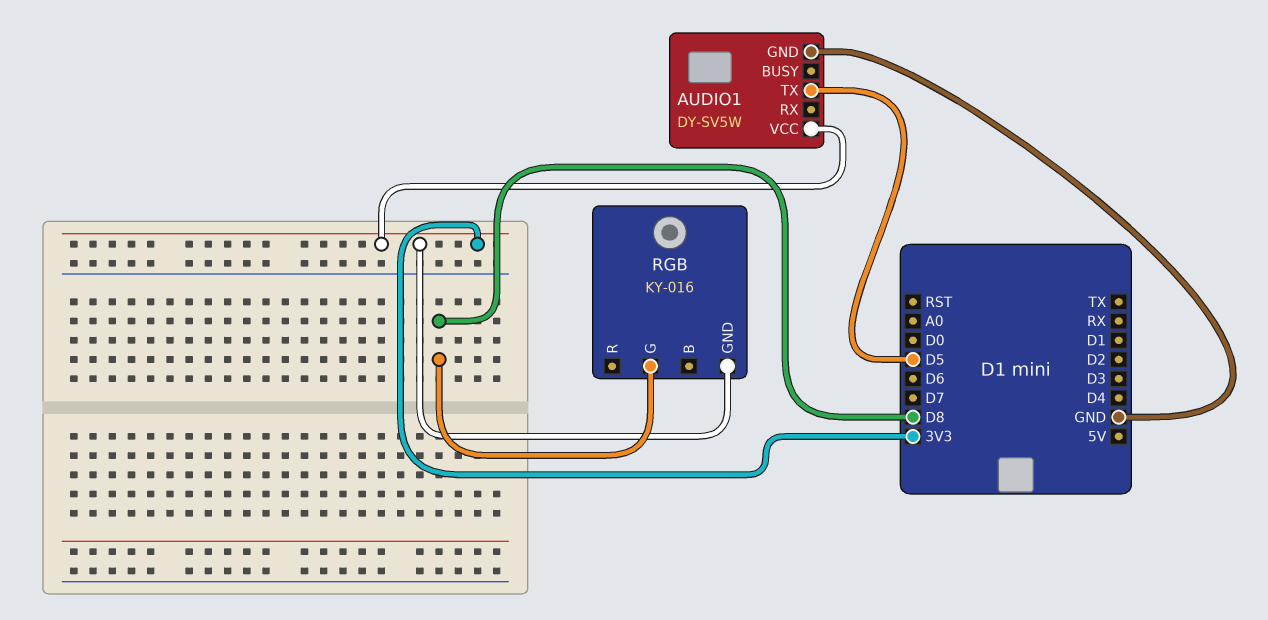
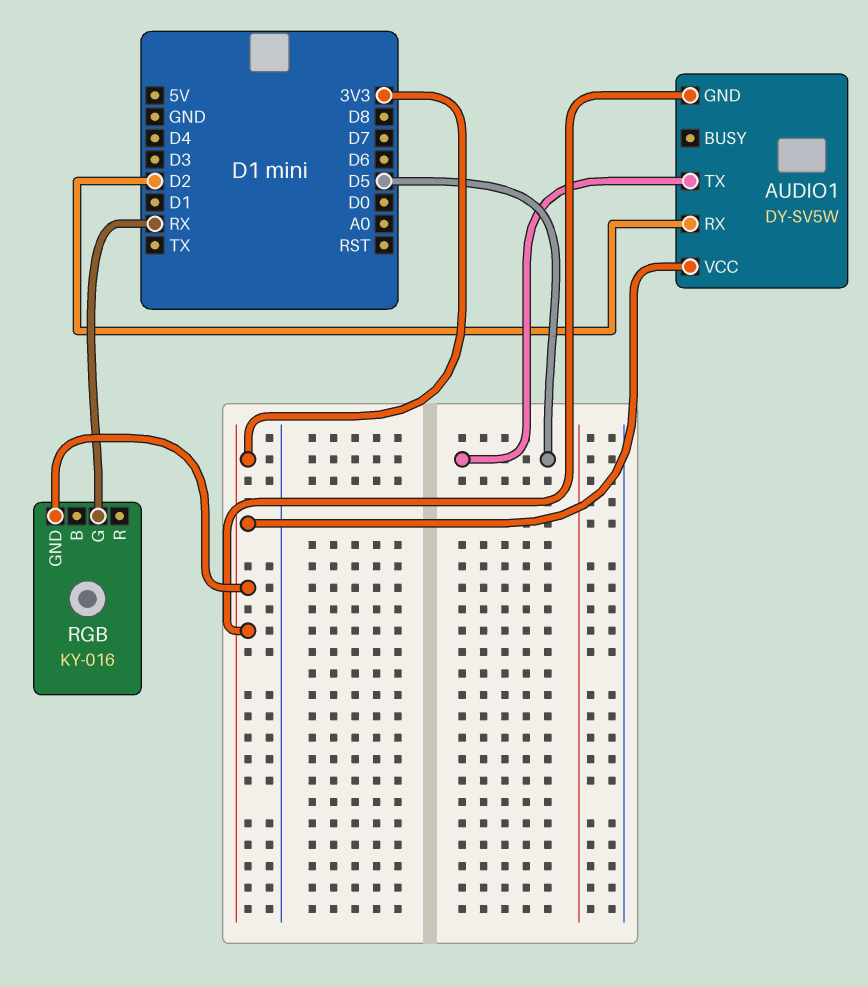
AUDIO1 pin GND: GND -> 3V3
AUDIO1 pin RX: none -> D2
RGB pin G: D8 -> RX

